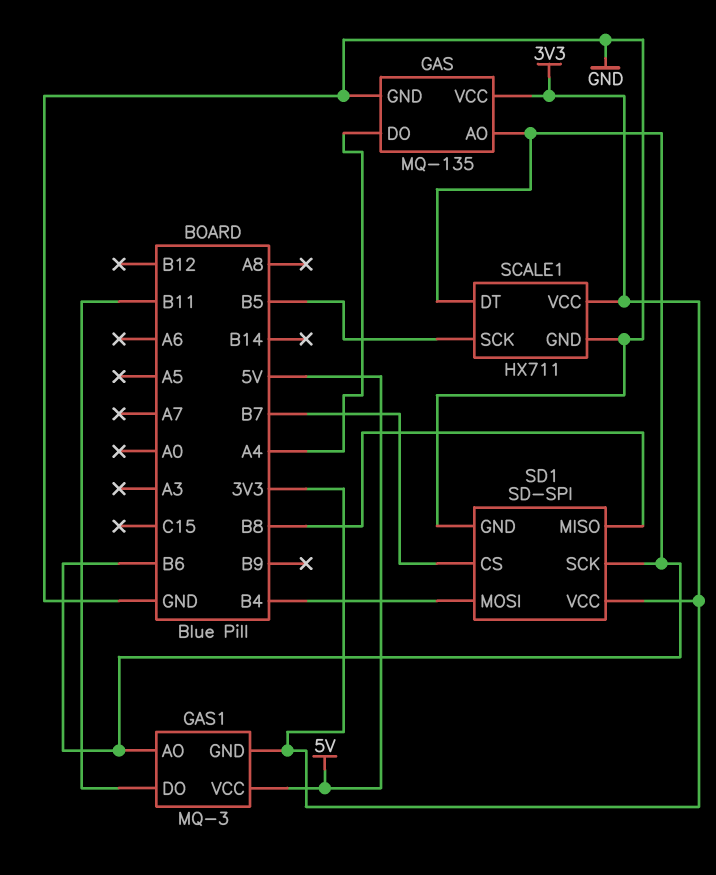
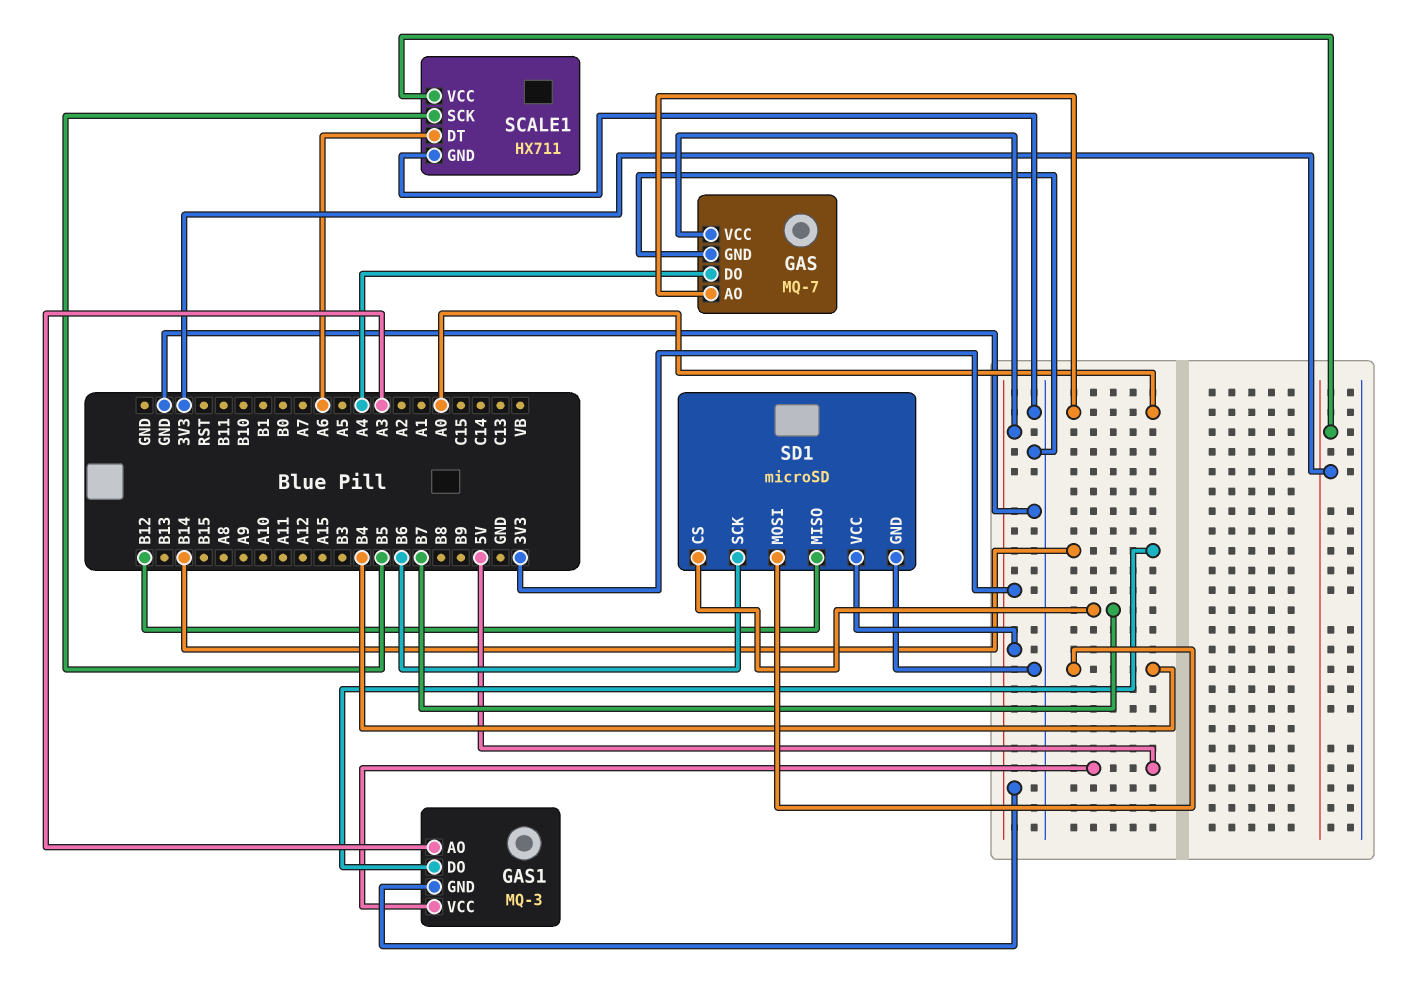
GAS: MQ-135 -> MQ-7
GAS pin AO: B6 -> A0
GAS1 pin AO: B6 -> A3
GAS1 pin DO: B11 -> B14
SCALE1 pin DT: B6 -> A6
SD1: SD-SPI -> microSD
SD1 pin MISO: B8 -> B12

